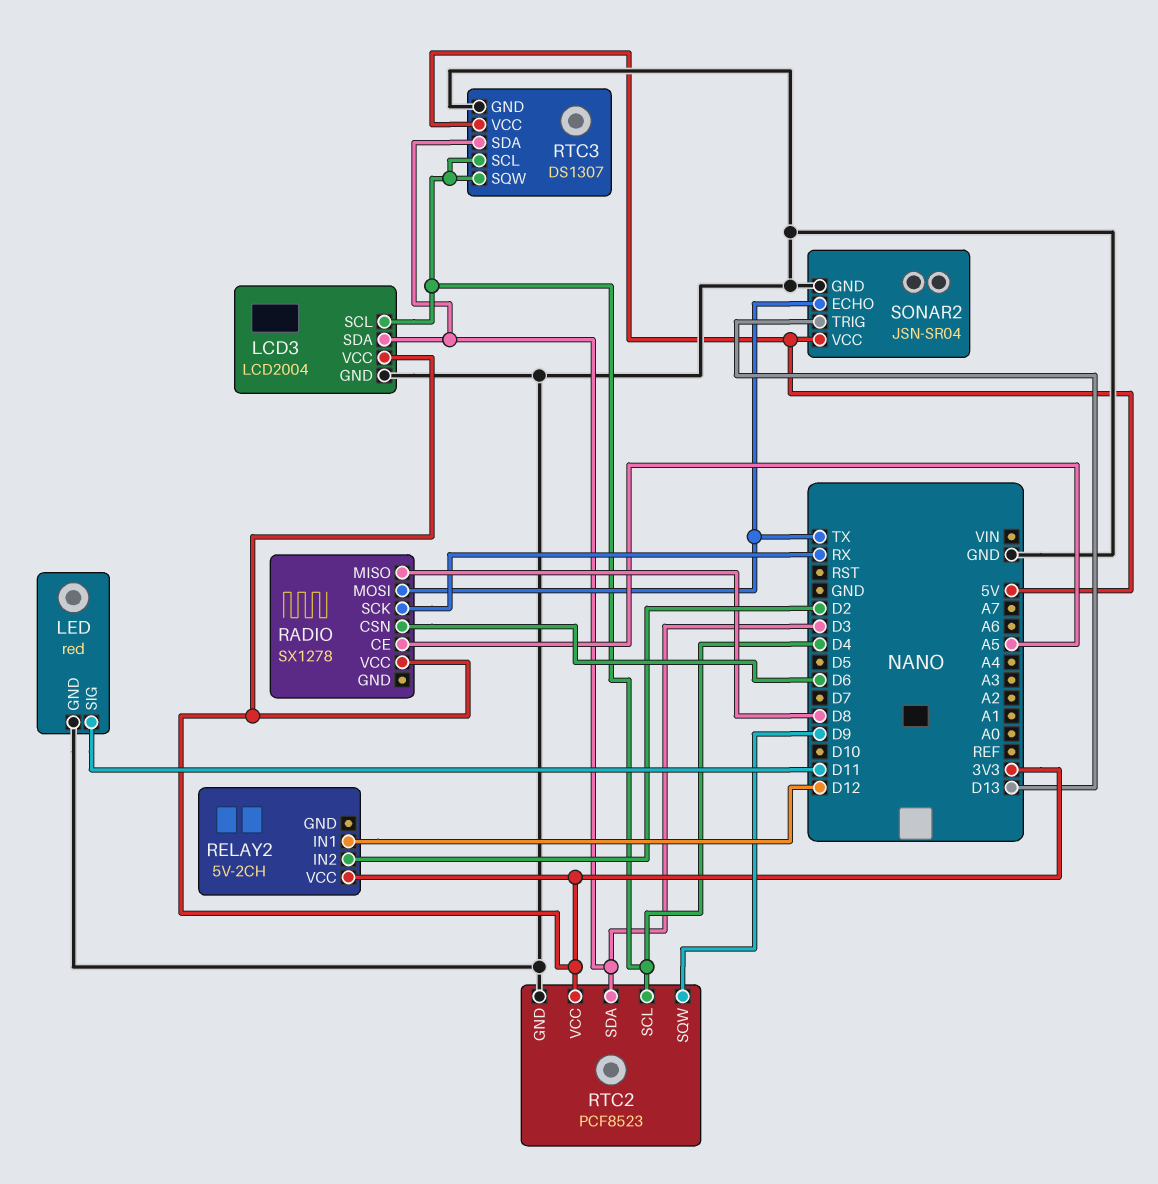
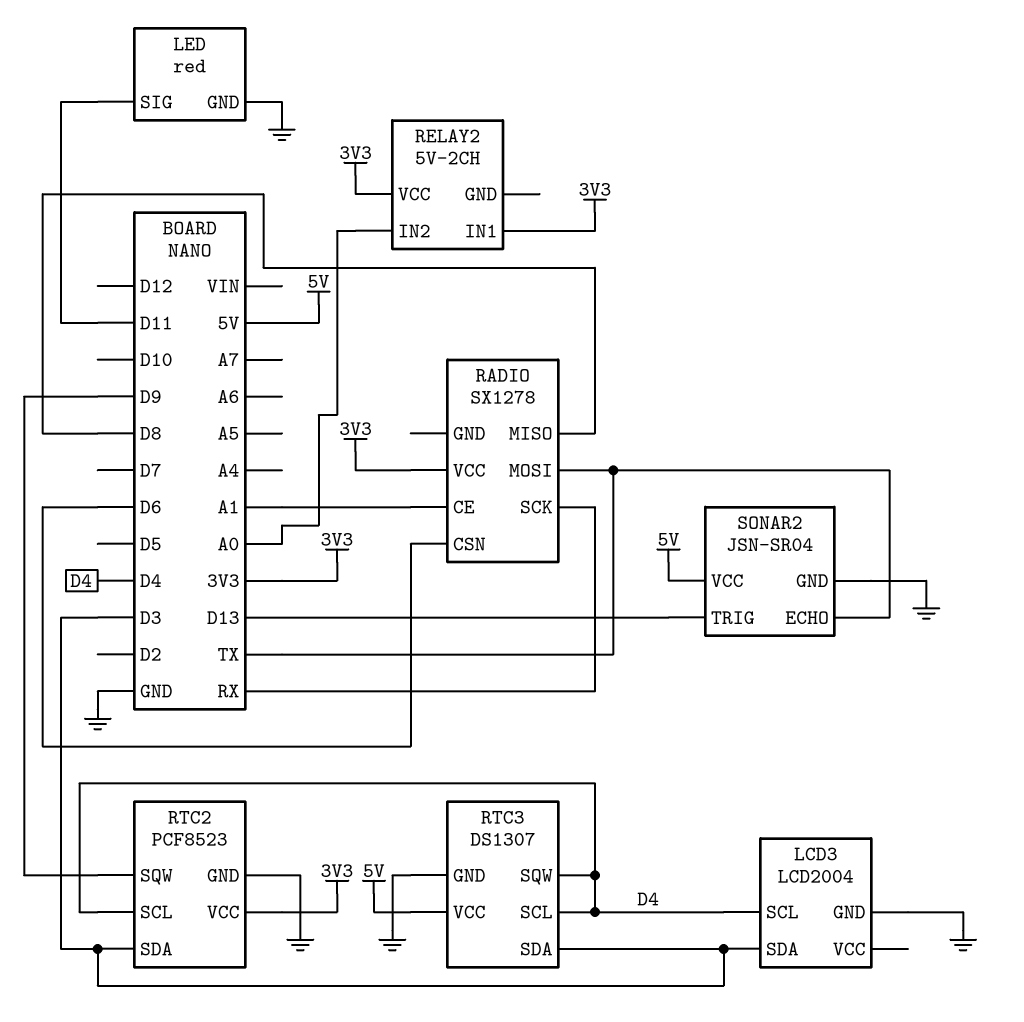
LCD3 pin VCC: 3V3 -> none
RADIO pin CE: A5 -> A1
RELAY2 pin IN1: D12 -> 3V3
RELAY2 pin IN2: D2 -> A0

